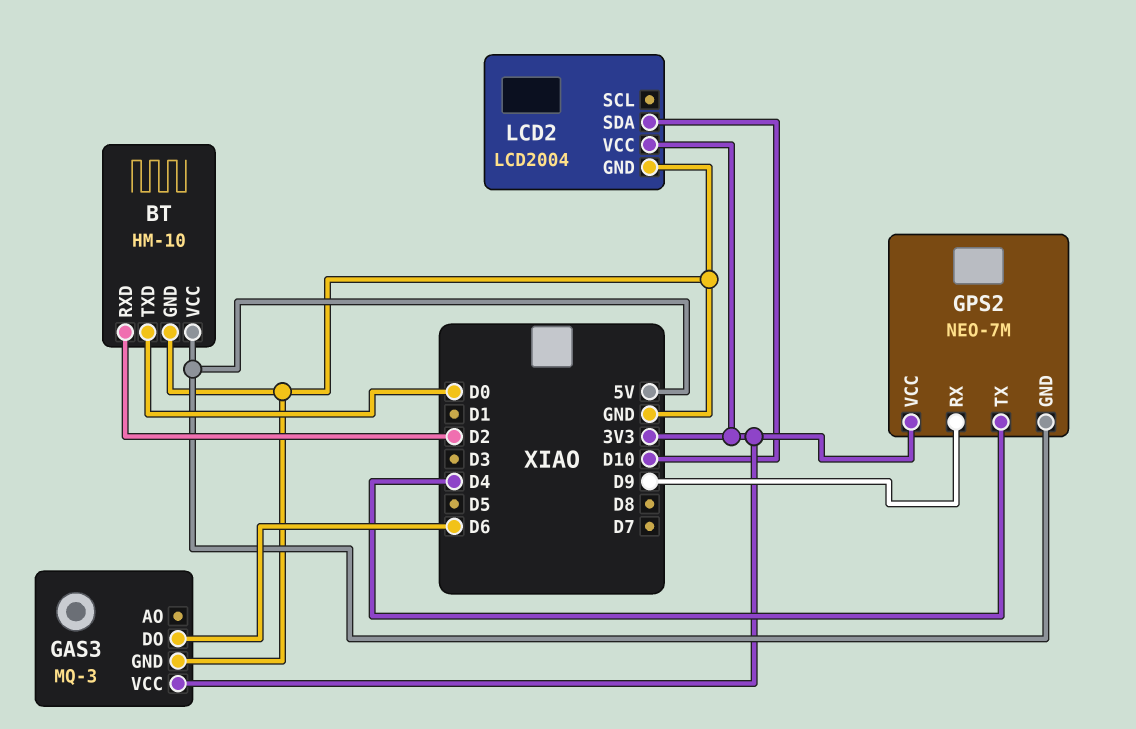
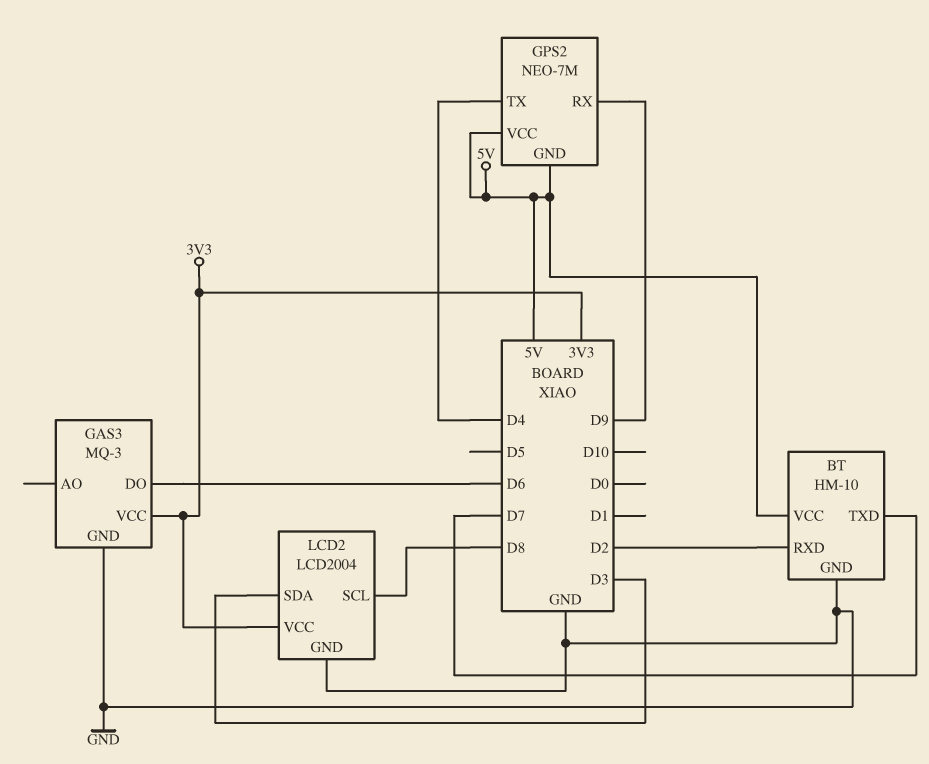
BT pin TXD: D0 -> D7
GPS2 pin VCC: 3V3 -> 5V
LCD2 pin SCL: none -> D8
LCD2 pin SDA: D10 -> D3

